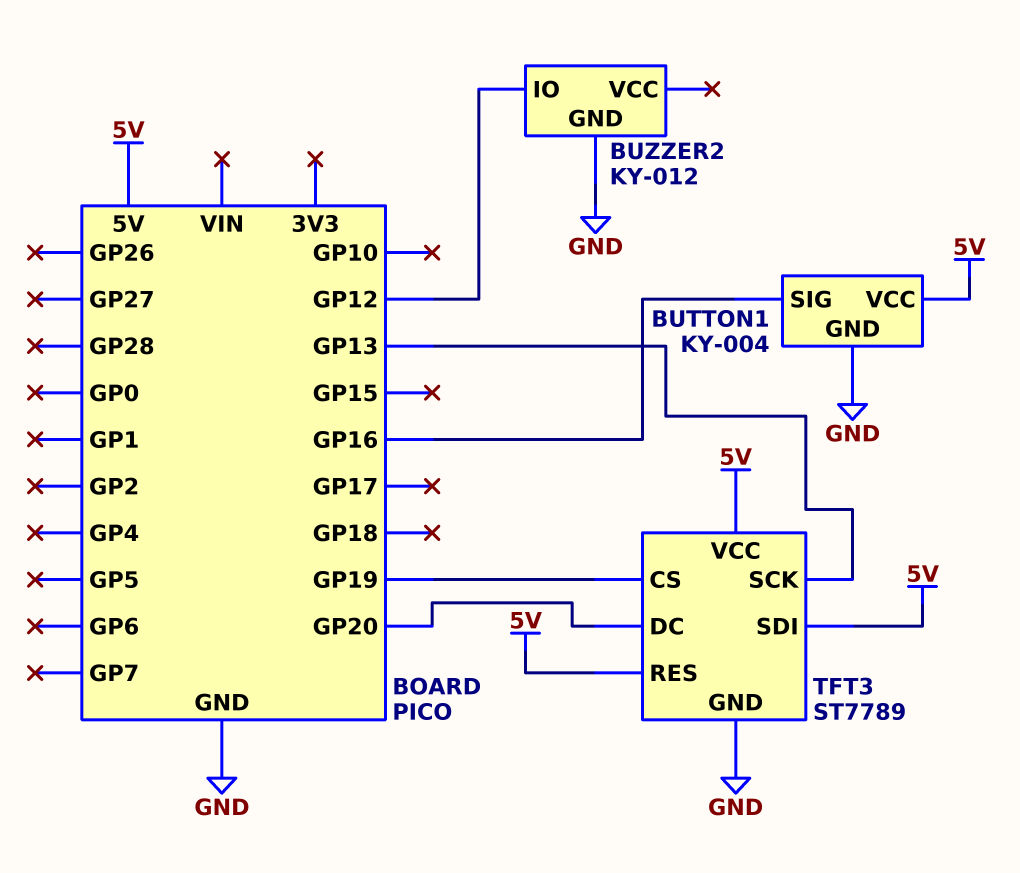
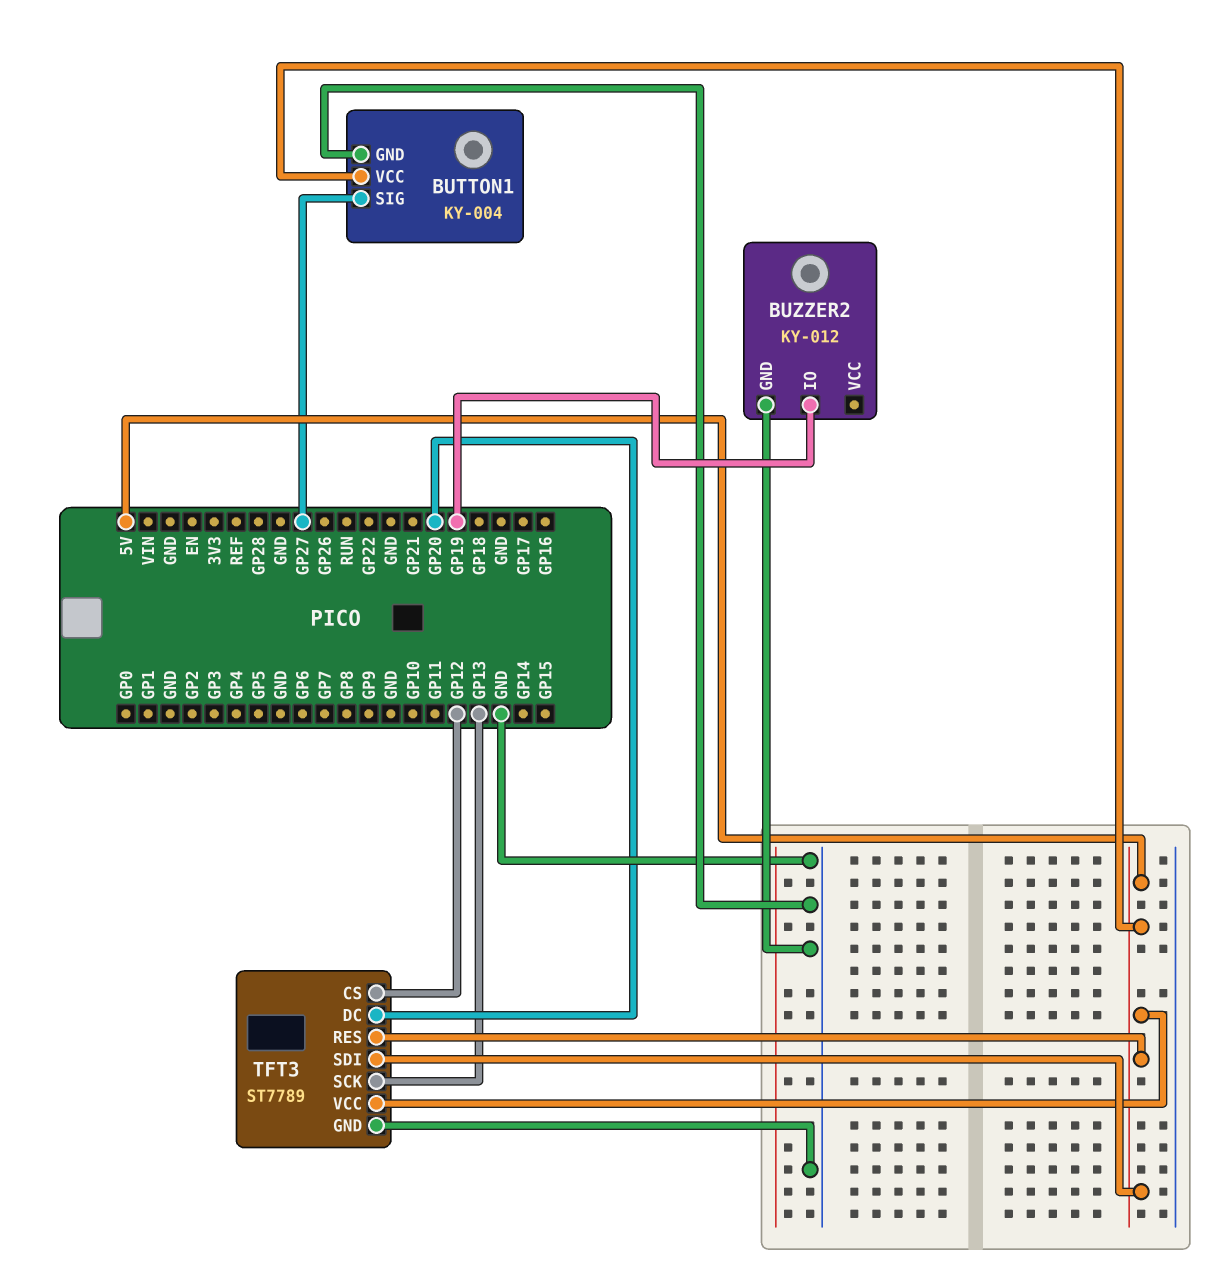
BUTTON1 pin SIG: GP16 -> GP27
BUZZER2 pin IO: GP12 -> GP19
TFT3 pin CS: GP19 -> GP12

